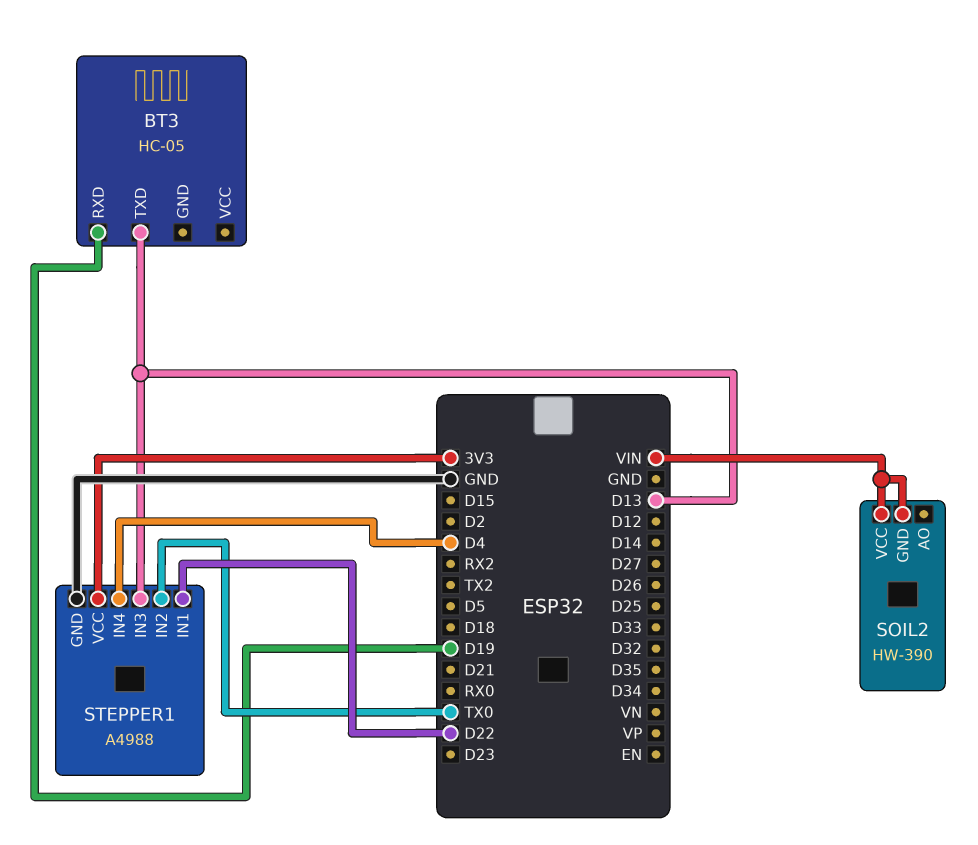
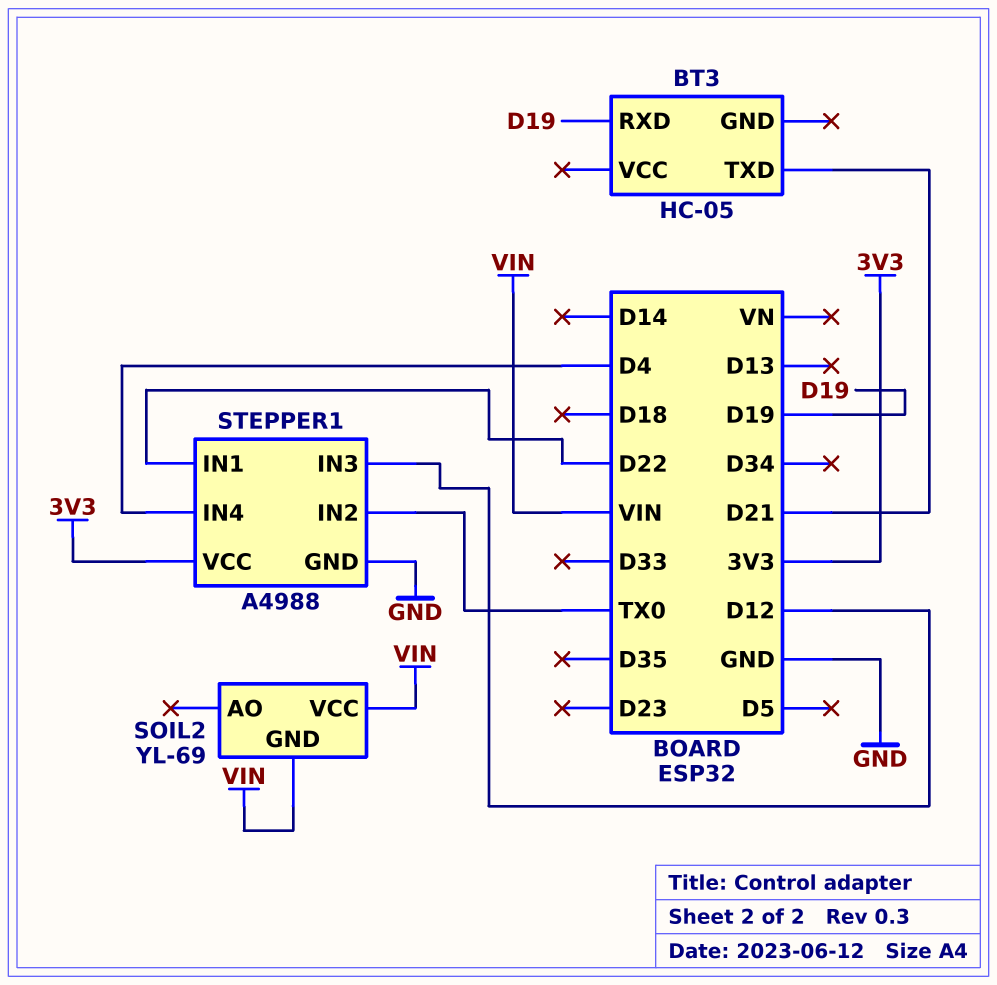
BT3 pin TXD: D13 -> D21
SOIL2: HW-390 -> YL-69
STEPPER1 pin IN3: D13 -> D12

